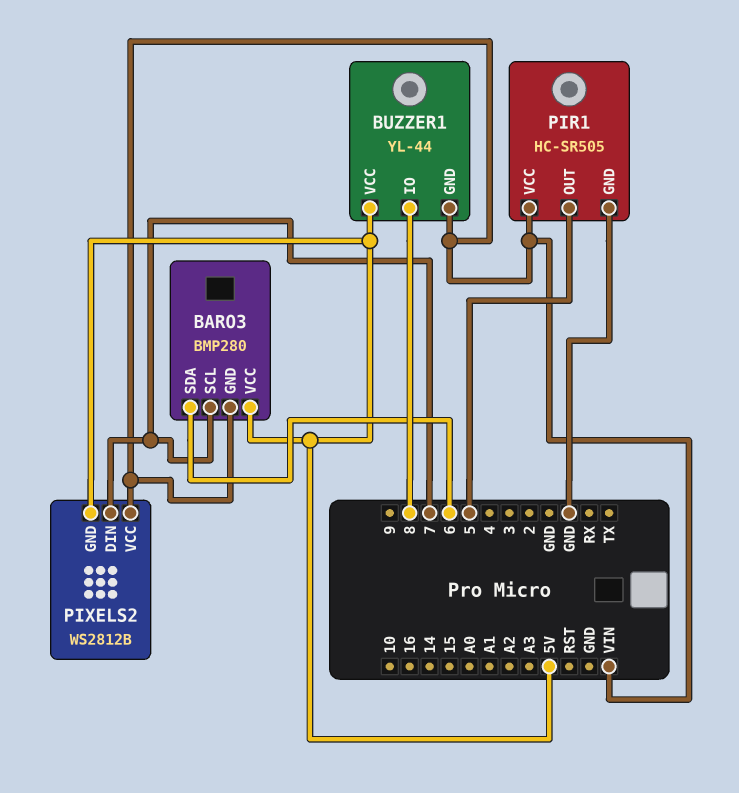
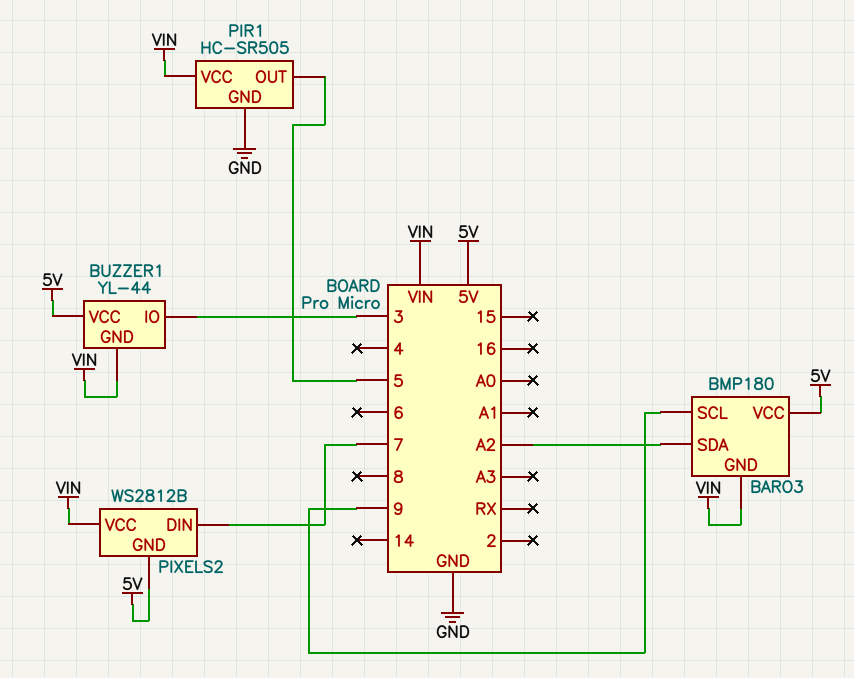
BARO3: BMP280 -> BMP180
BARO3 pin SCL: 7 -> 9
BARO3 pin SDA: 6 -> A2
BUZZER1 pin IO: 8 -> 3

